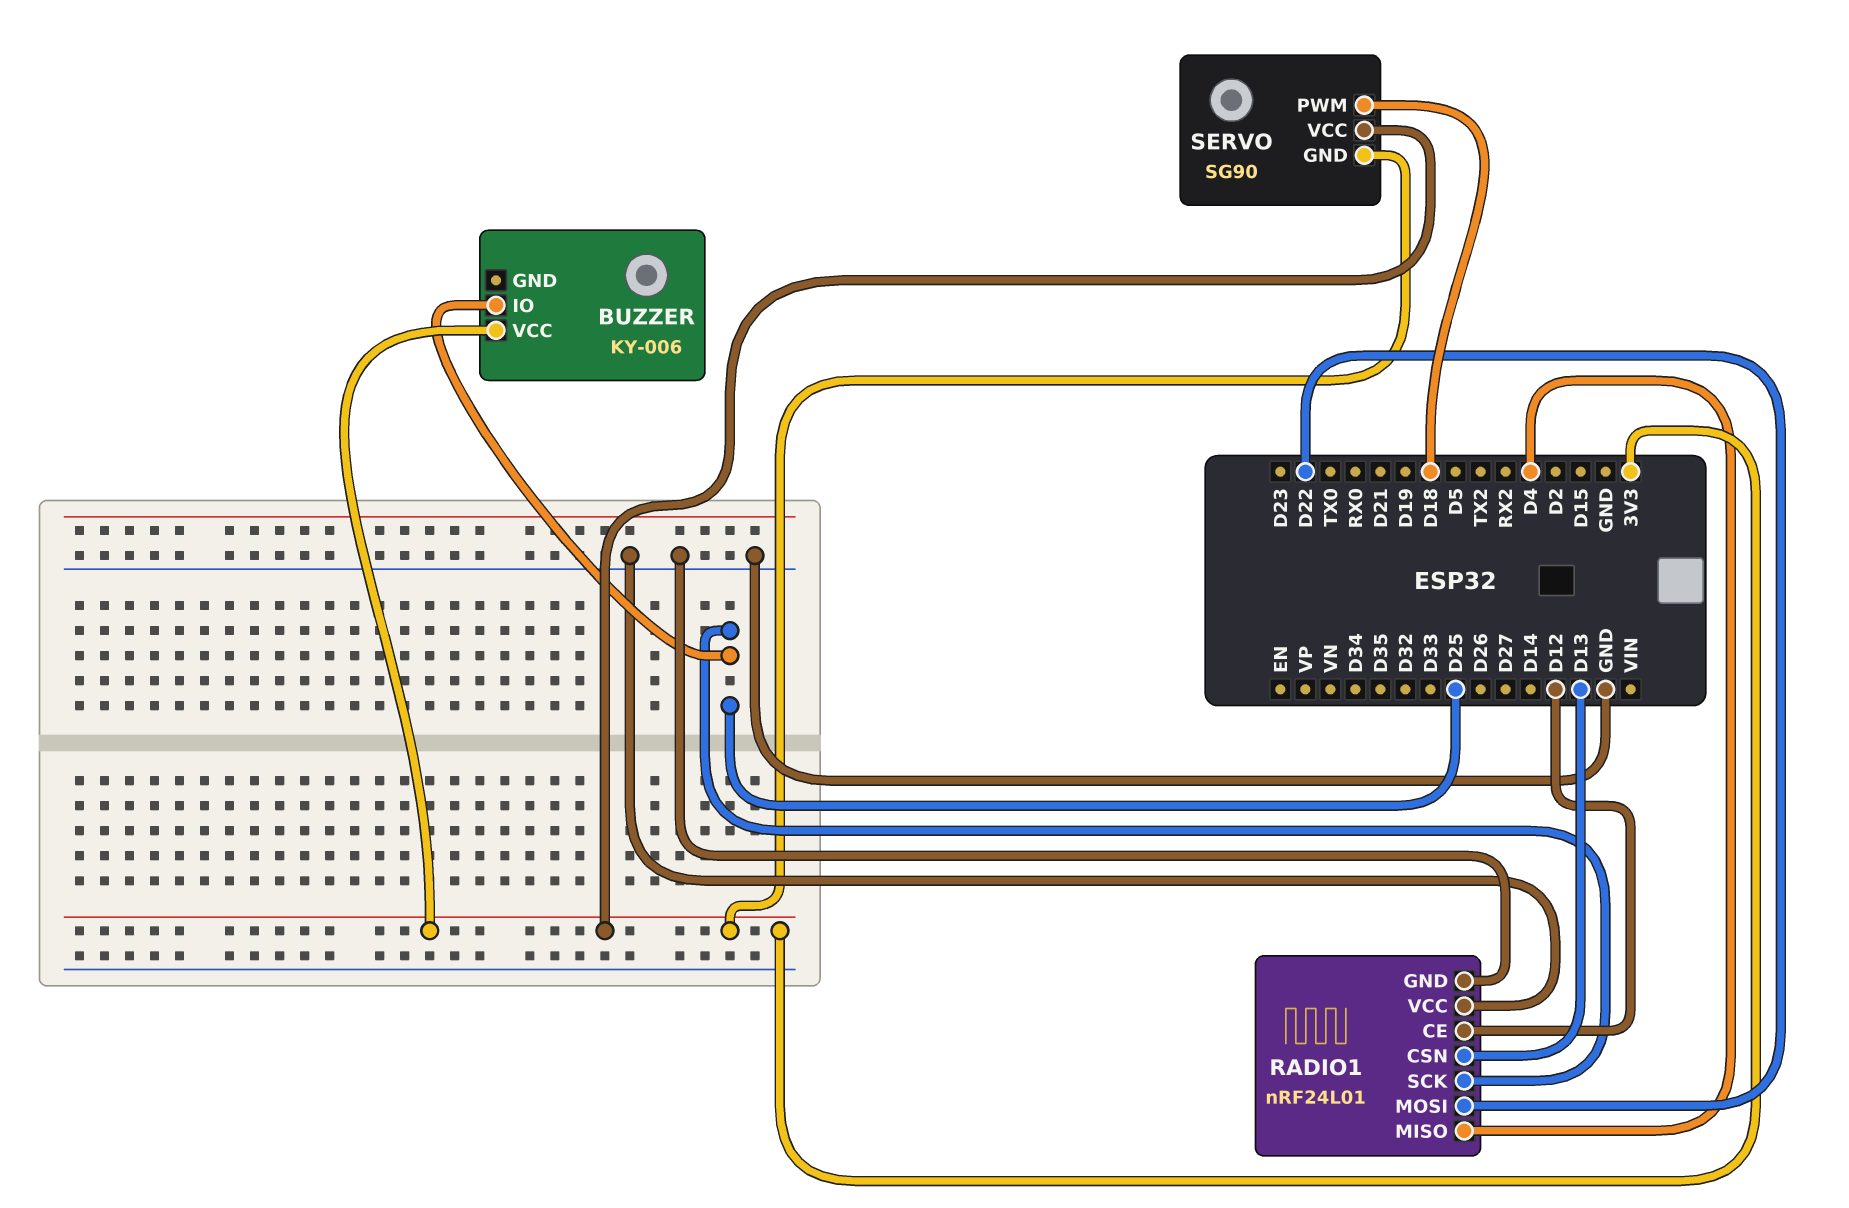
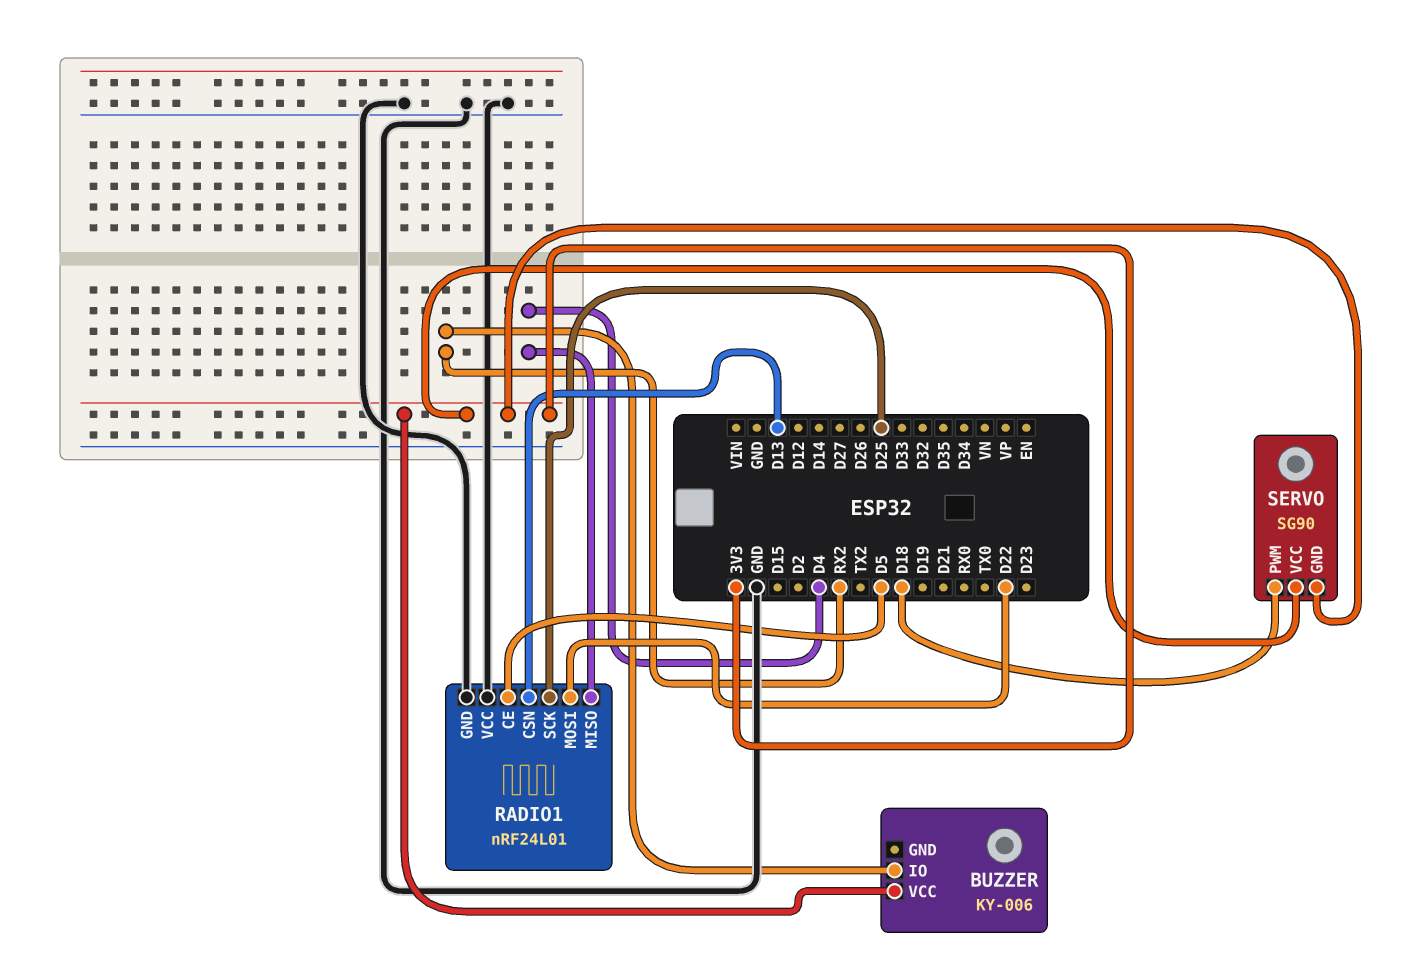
BUZZER pin IO: D25 -> RX2
RADIO1 pin CE: D12 -> D5

